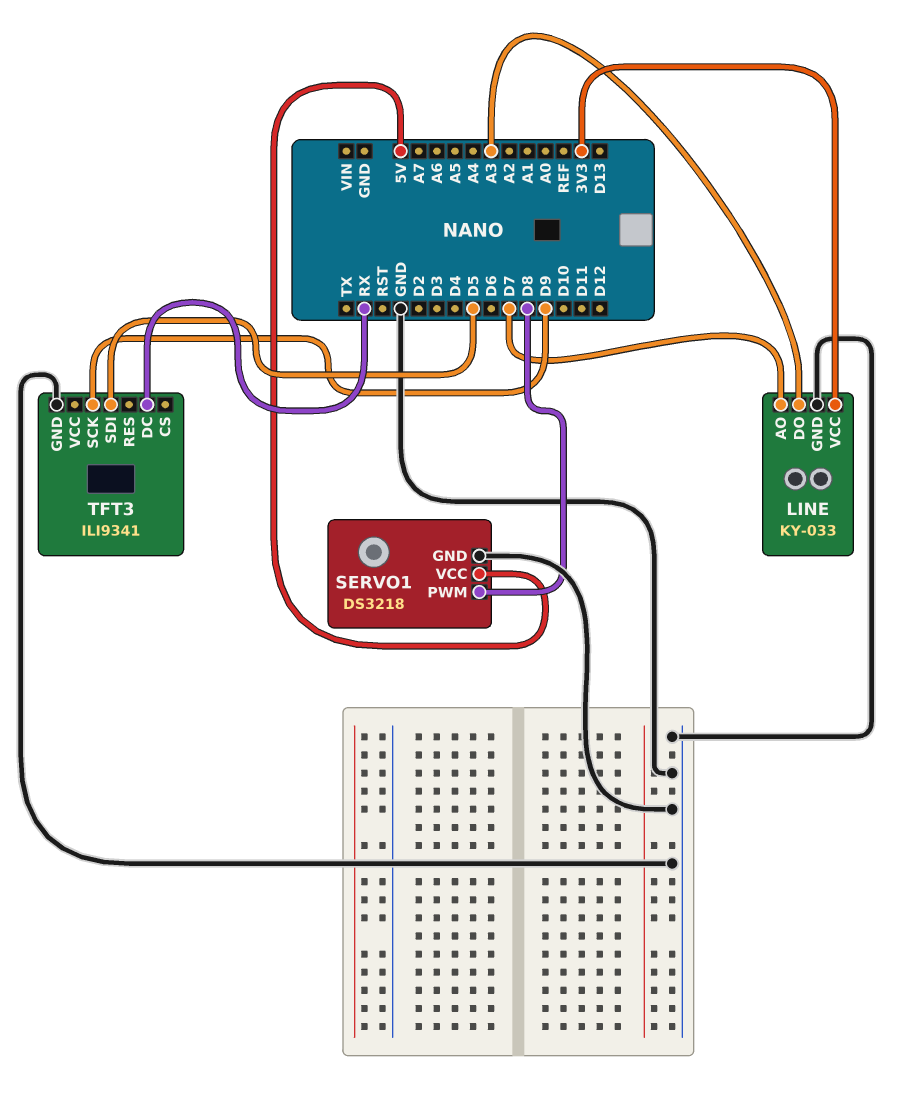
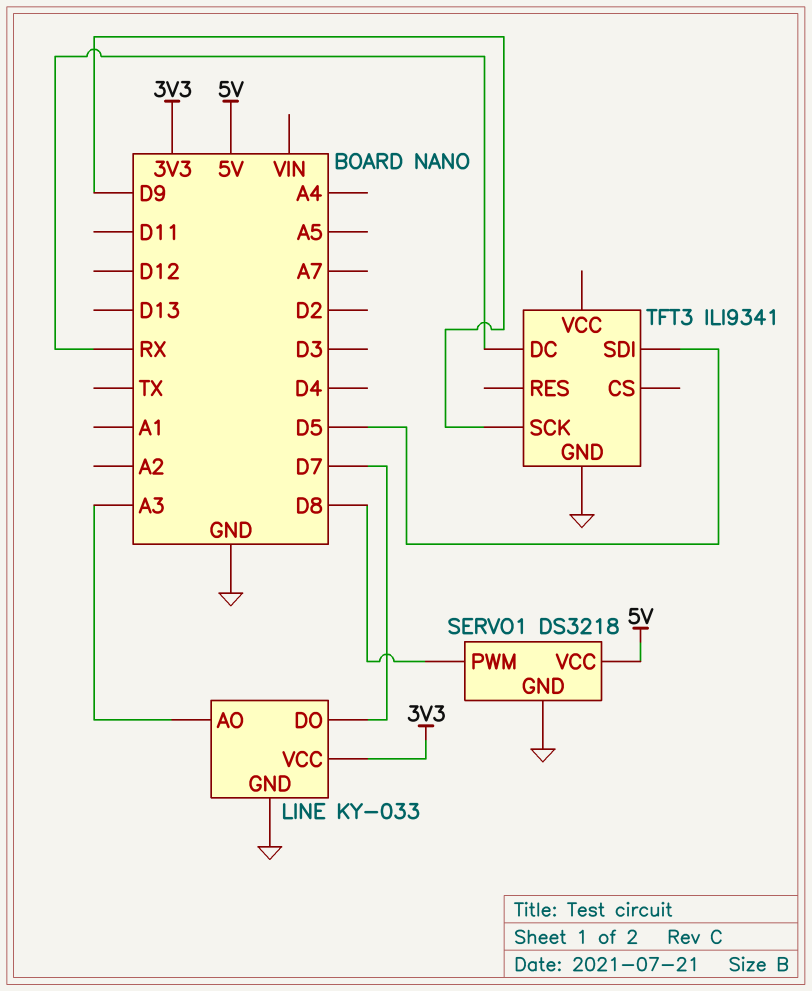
LINE pin AO: D7 -> A3
LINE pin DO: A3 -> D7

